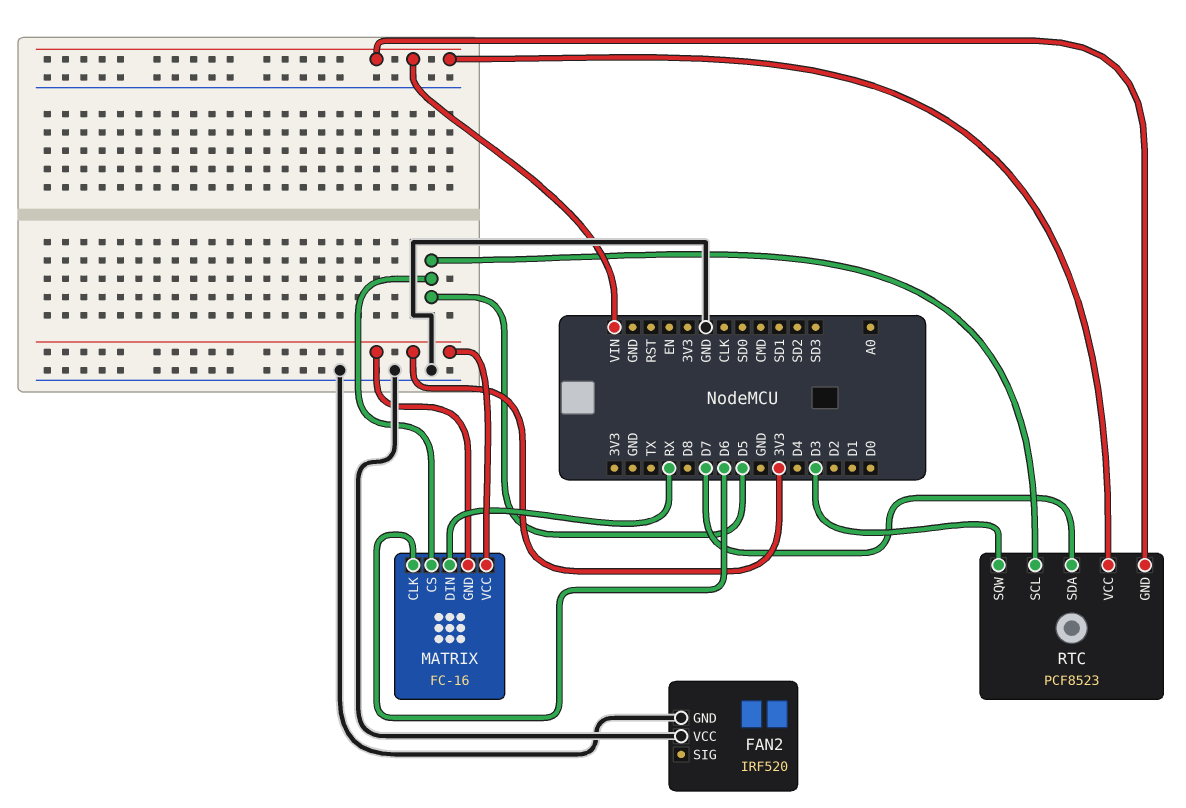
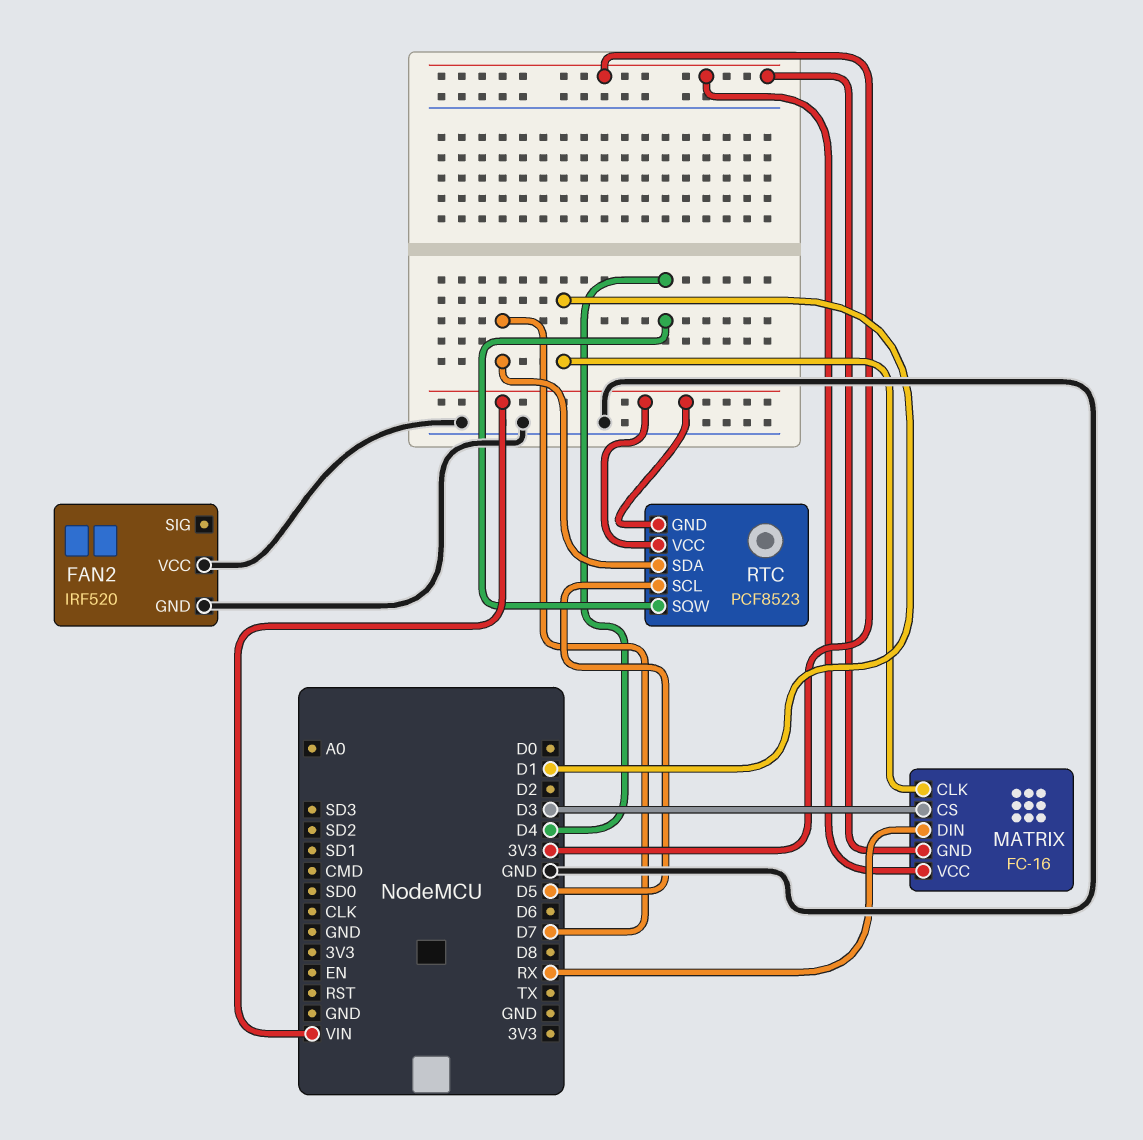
MATRIX pin CLK: D6 -> D1
MATRIX pin CS: D5 -> D3
RTC pin SQW: D3 -> D4

